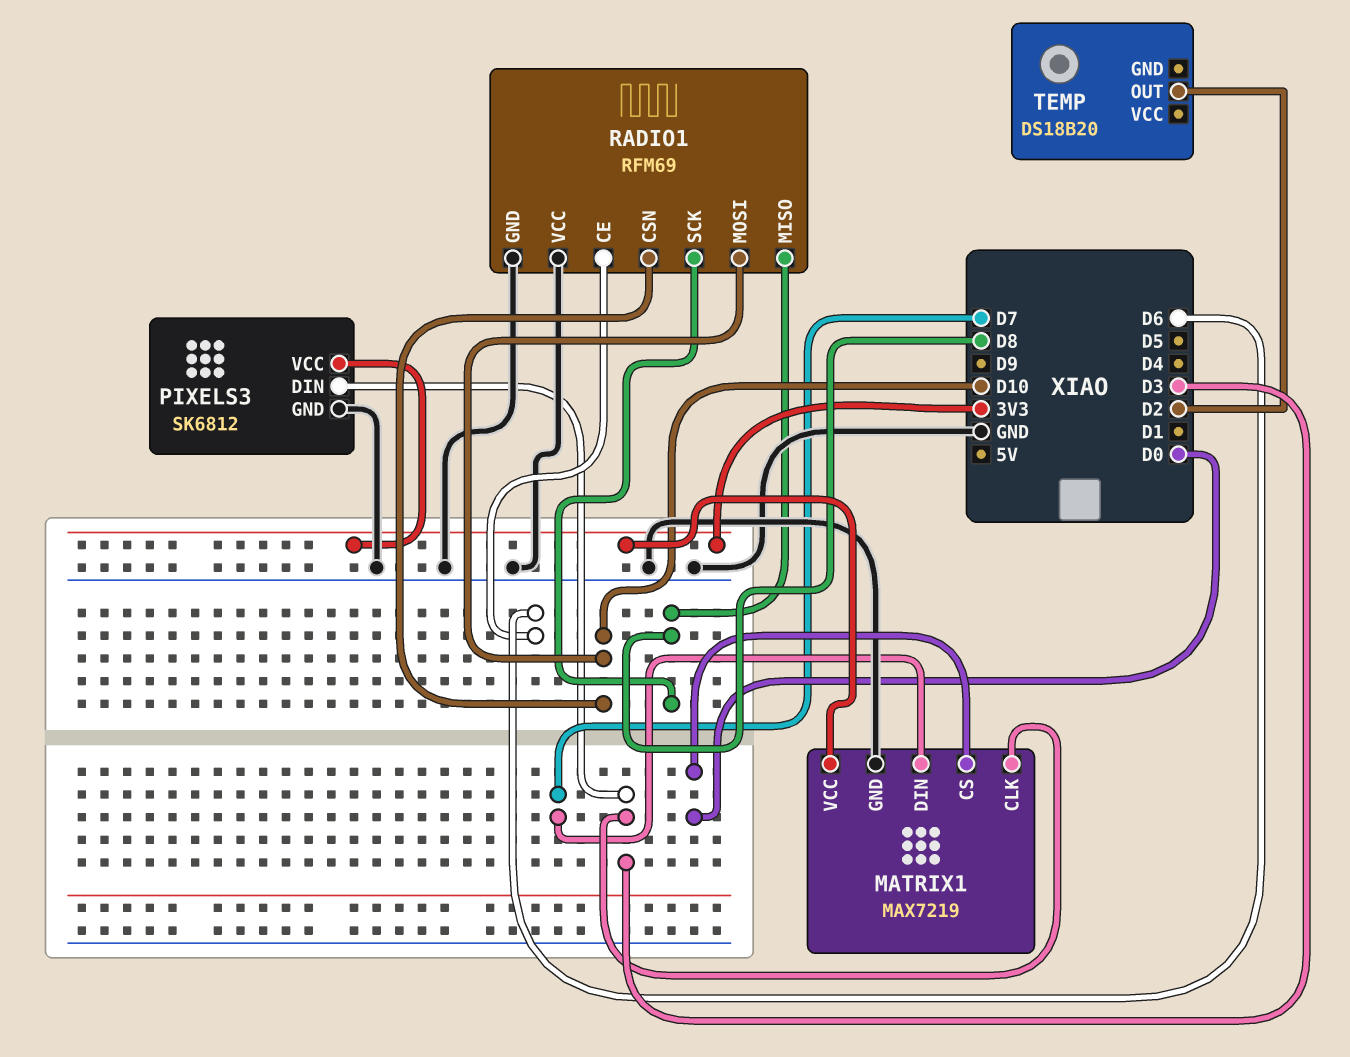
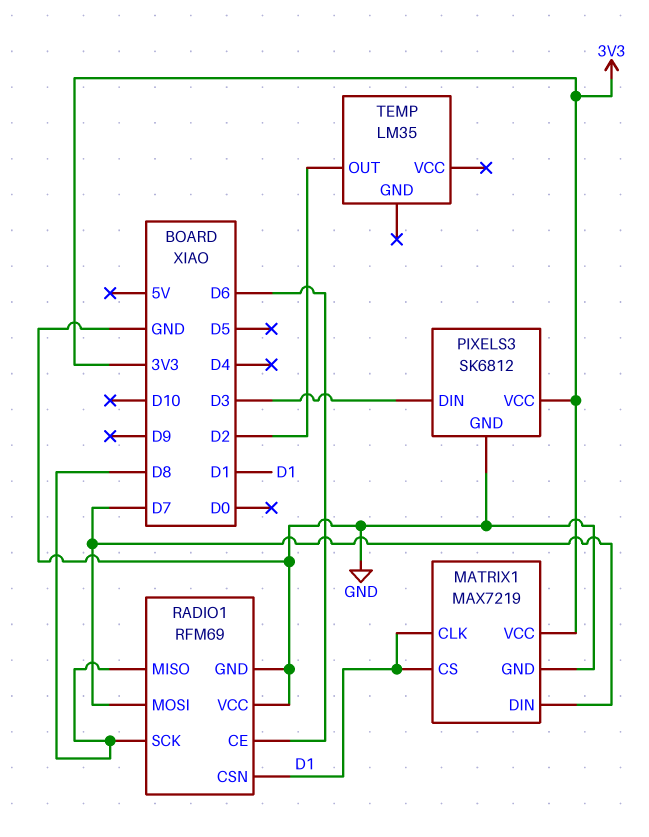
MATRIX1 pin CLK: D3 -> D1
MATRIX1 pin CS: D0 -> D1
RADIO1 pin CSN: D10 -> D1
RADIO1 pin MOSI: D10 -> D7
TEMP: DS18B20 -> LM35

